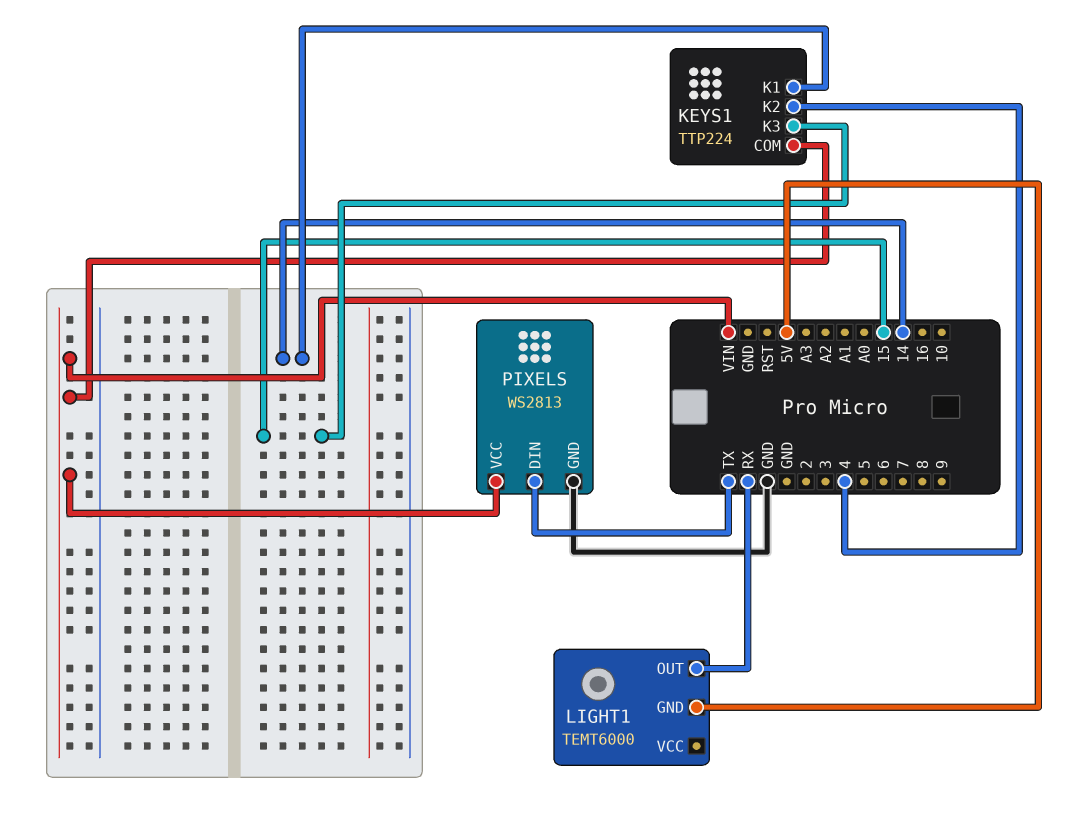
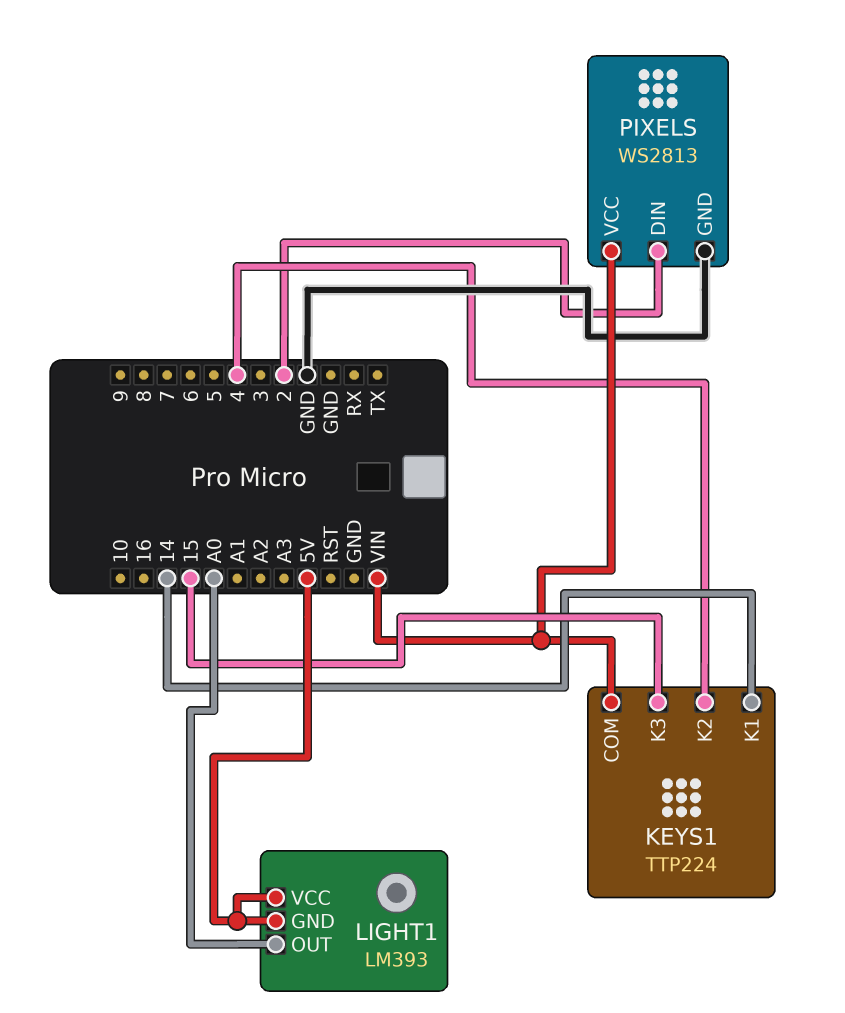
LIGHT1: TEMT6000 -> LM393
LIGHT1 pin OUT: RX -> A0
LIGHT1 pin VCC: none -> 5V
PIXELS pin DIN: TX -> 2

